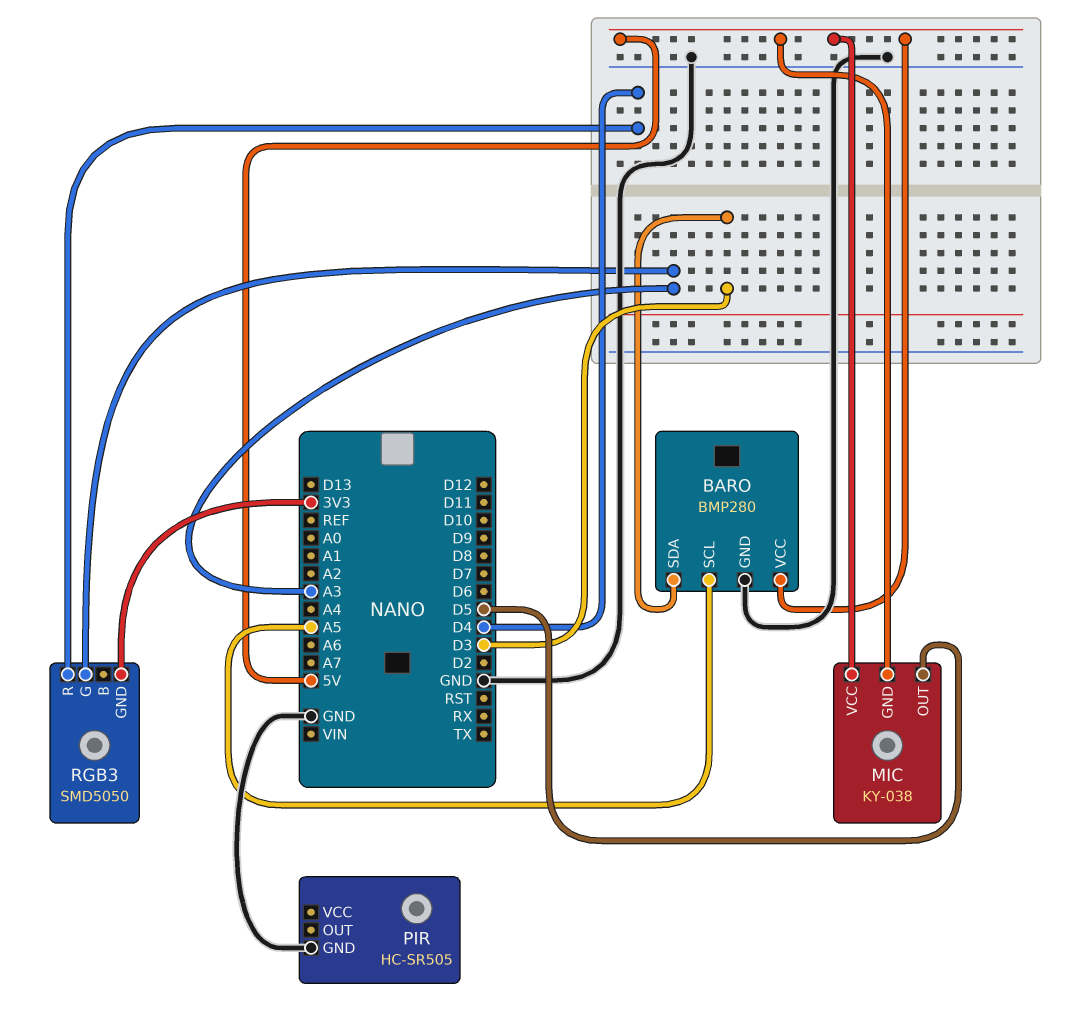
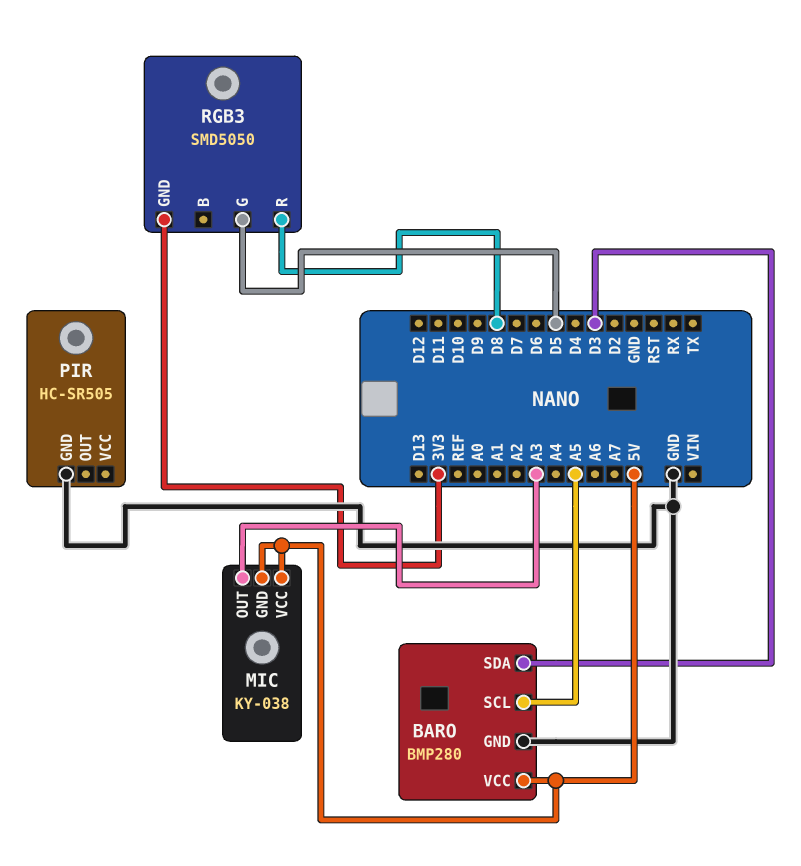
MIC pin OUT: D5 -> A3
RGB3 pin G: A3 -> D5
RGB3 pin R: D4 -> D8

